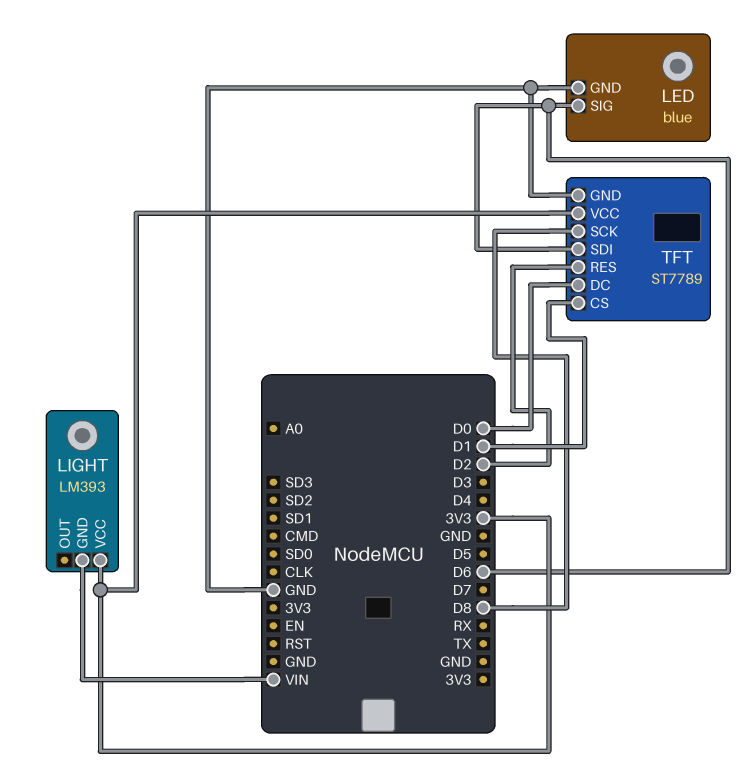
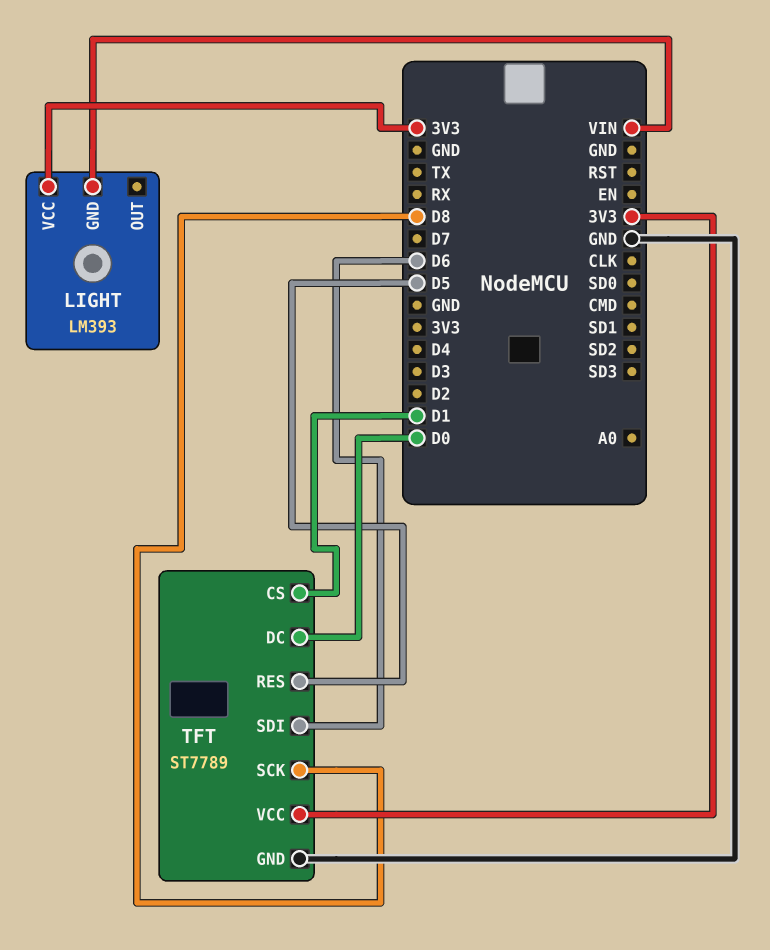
LED: blue -> none
LED pin GND: GND -> none
LED pin SIG: D6 -> none
TFT pin RES: D2 -> D5

